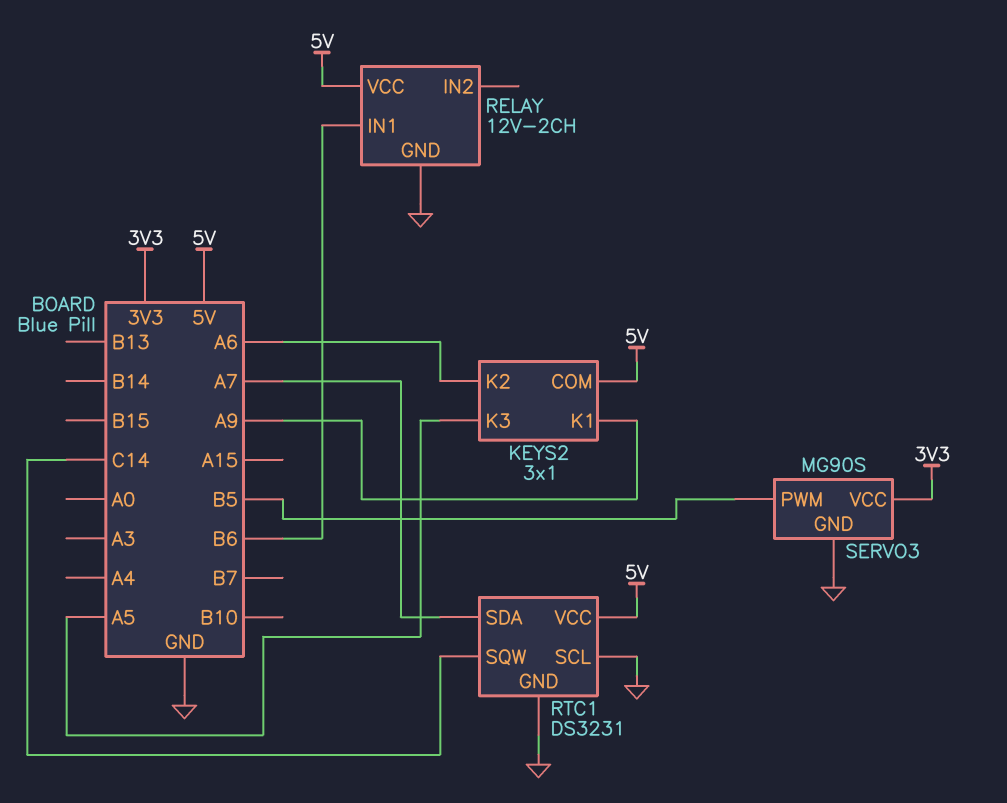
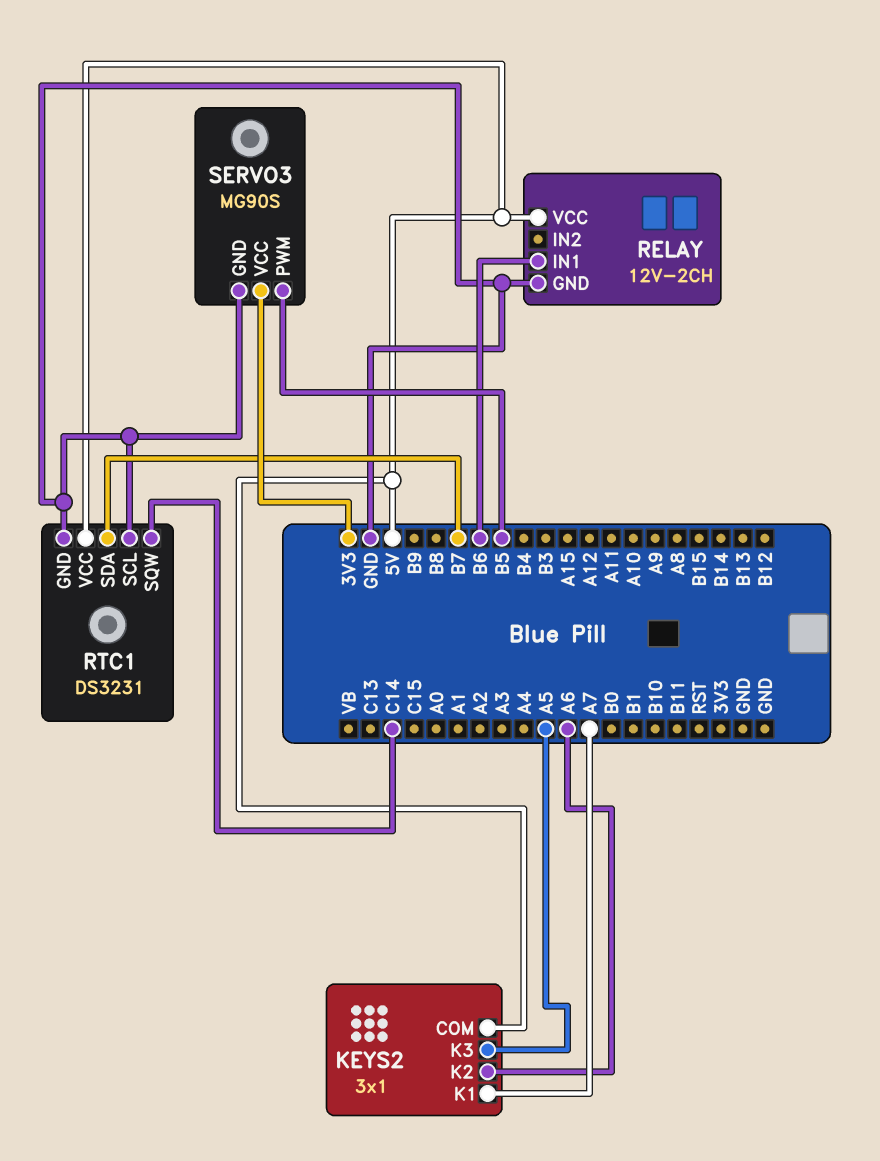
KEYS2 pin K1: A9 -> A7
RTC1 pin SDA: A7 -> B7

